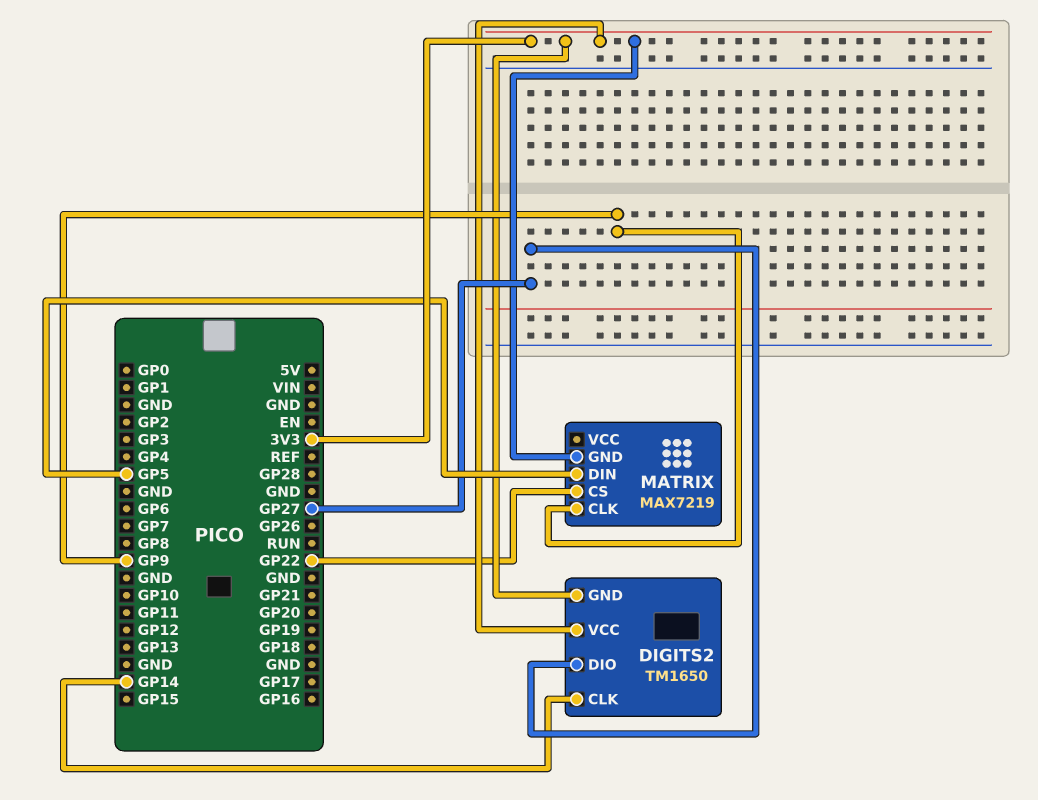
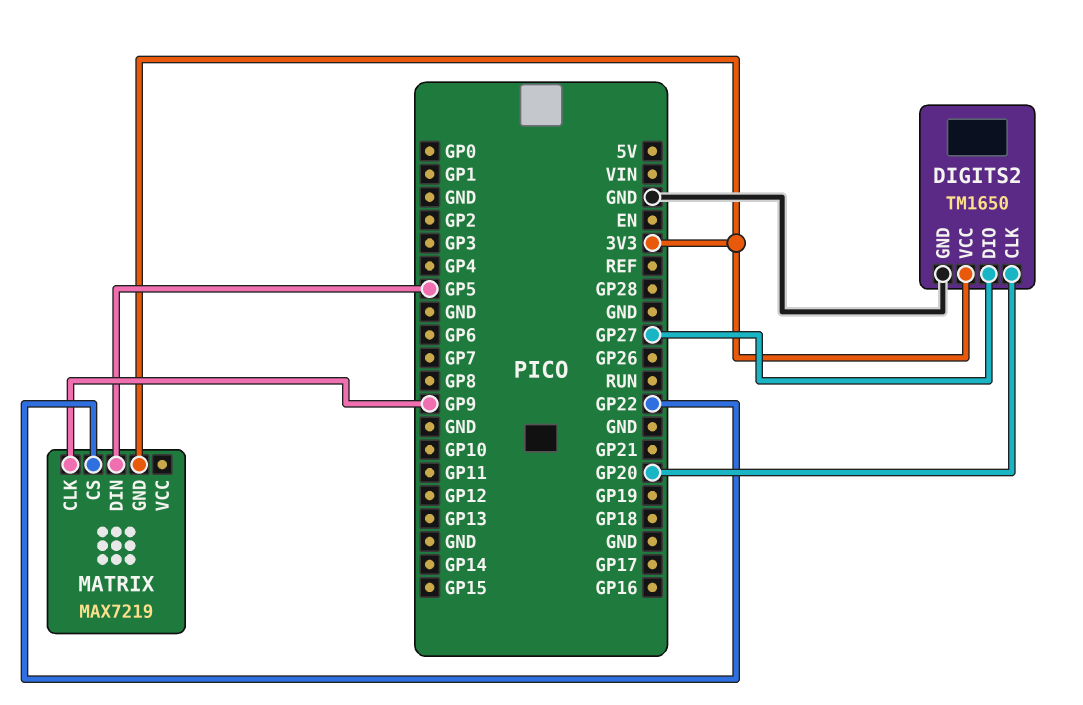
DIGITS2 pin CLK: GP14 -> GP20
DIGITS2 pin GND: 3V3 -> GND

